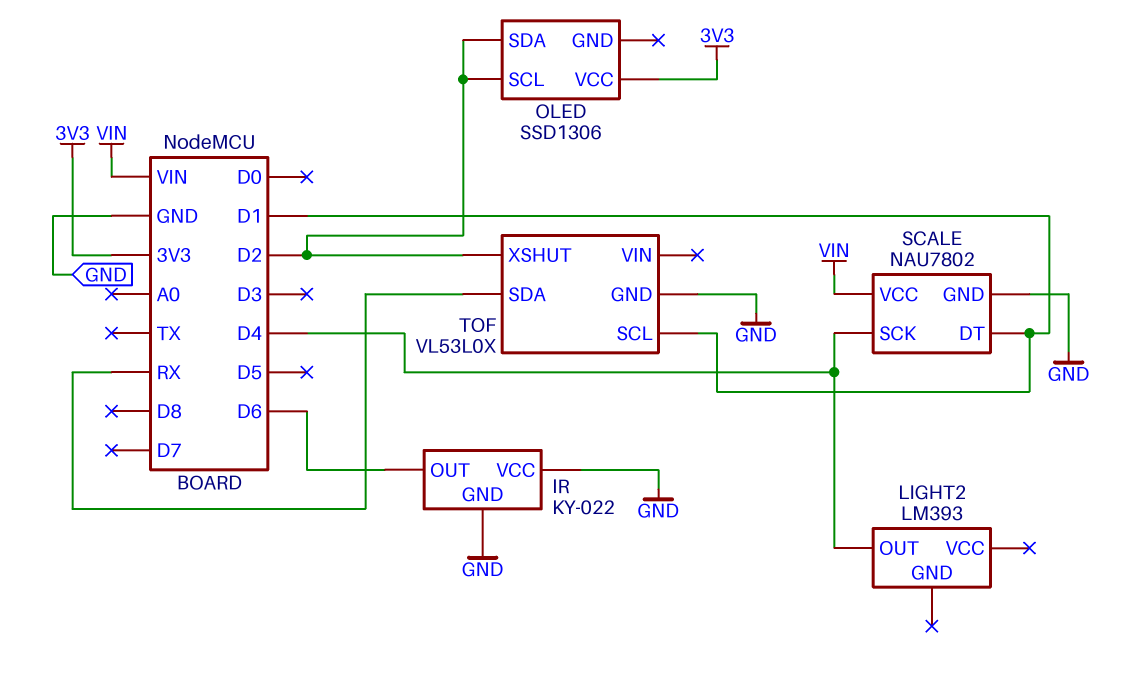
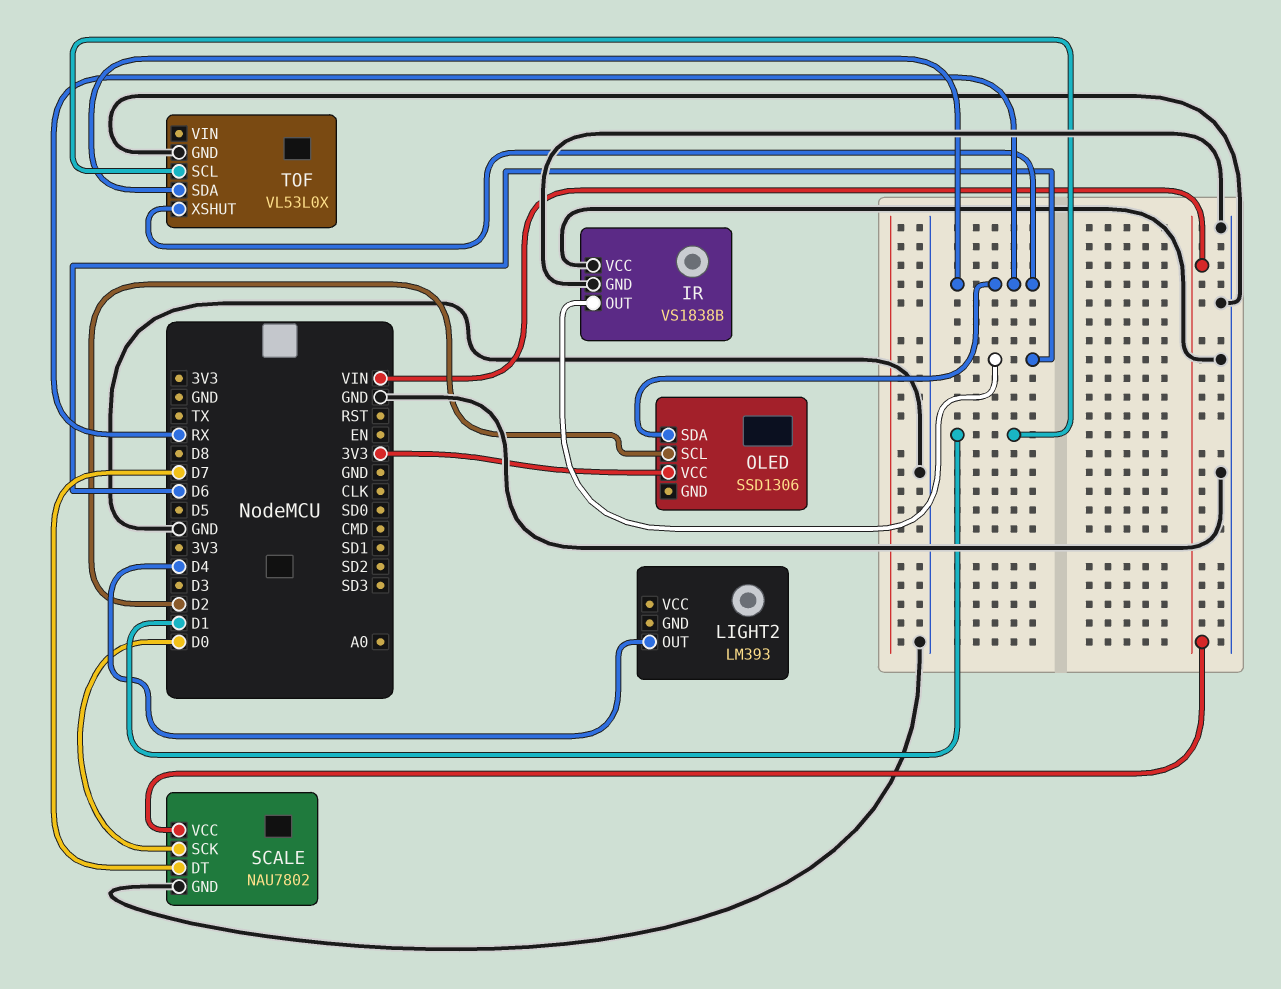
IR: KY-022 -> VS1838B
OLED pin SDA: D2 -> RX
SCALE pin DT: D1 -> D7
SCALE pin SCK: D4 -> D0
TOF pin XSHUT: D2 -> RX

